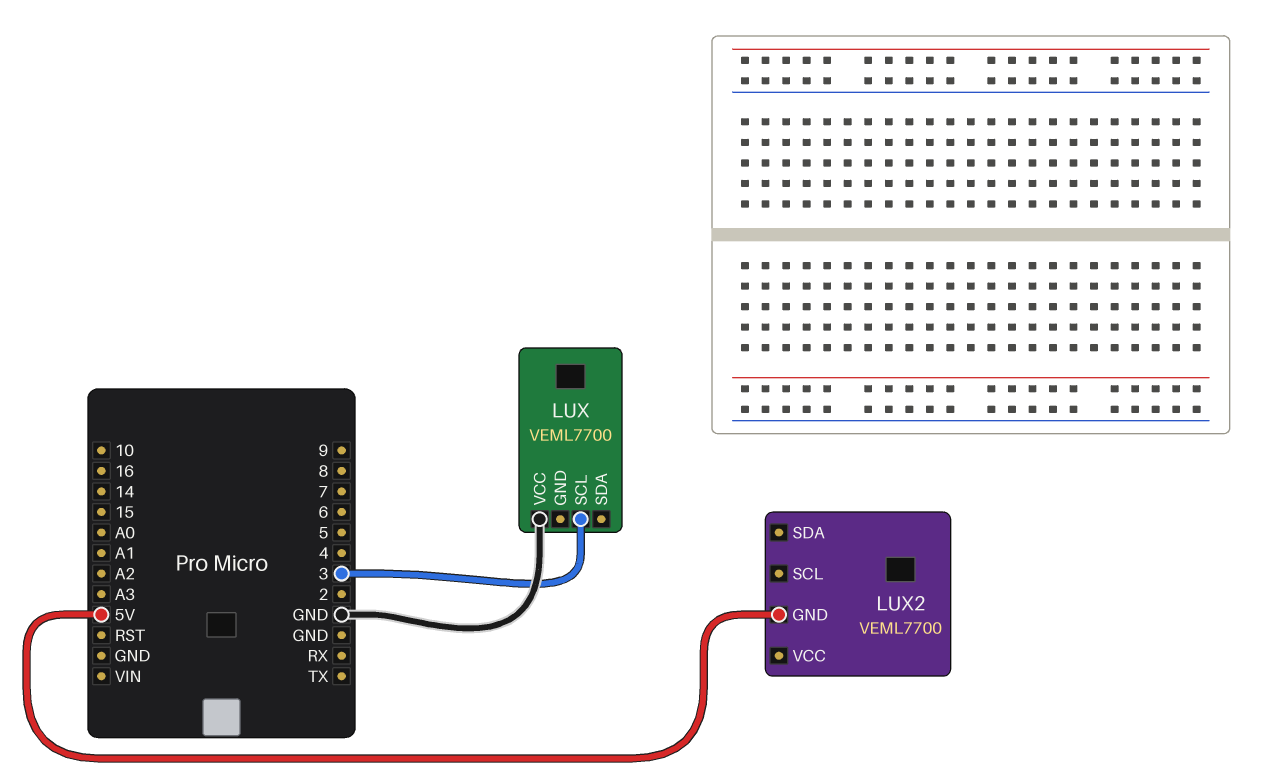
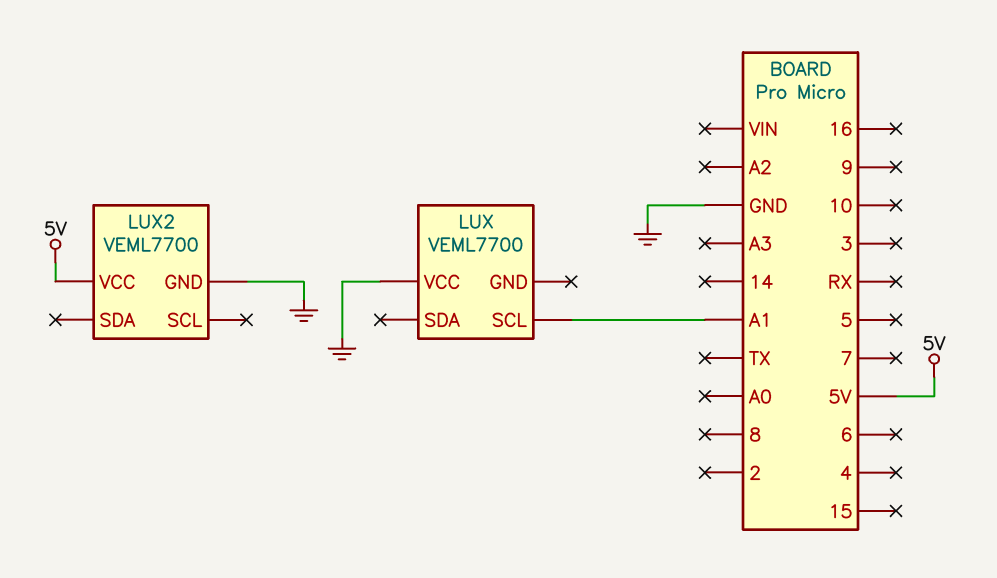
LUX pin SCL: 3 -> A1
LUX2 pin GND: 5V -> GND
LUX2 pin VCC: none -> 5V

